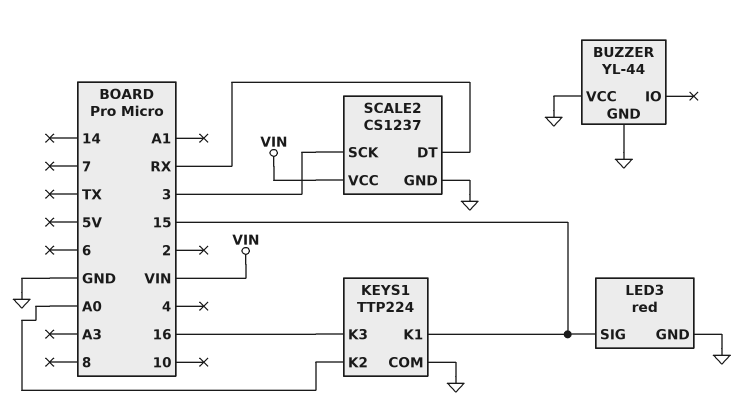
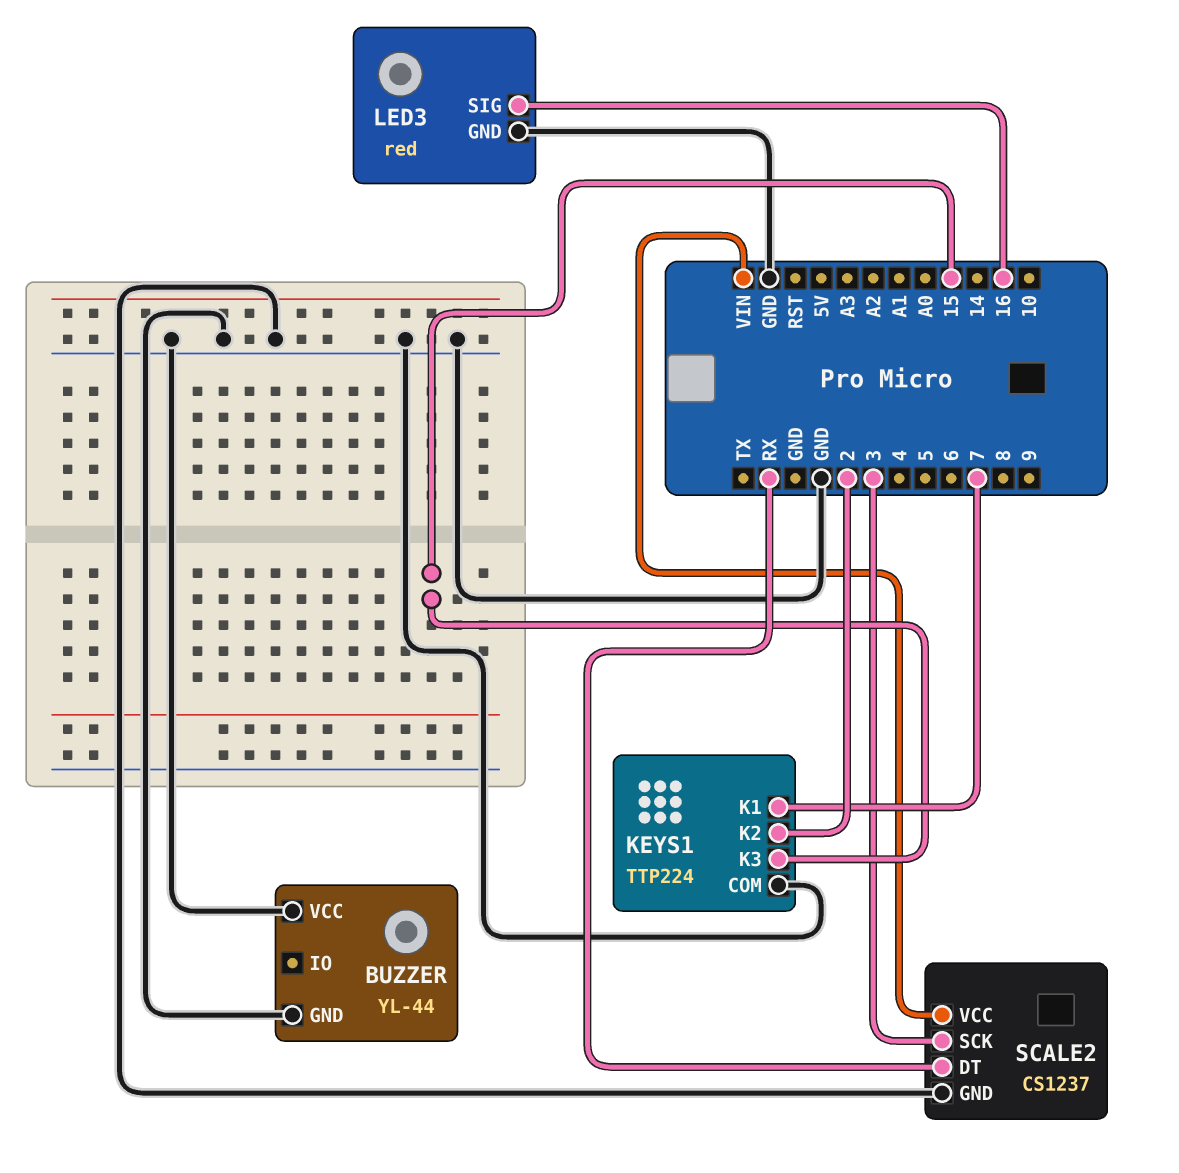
KEYS1 pin K1: 15 -> 7
KEYS1 pin K2: A0 -> 2
KEYS1 pin K3: 16 -> 15
LED3 pin SIG: 15 -> 16

